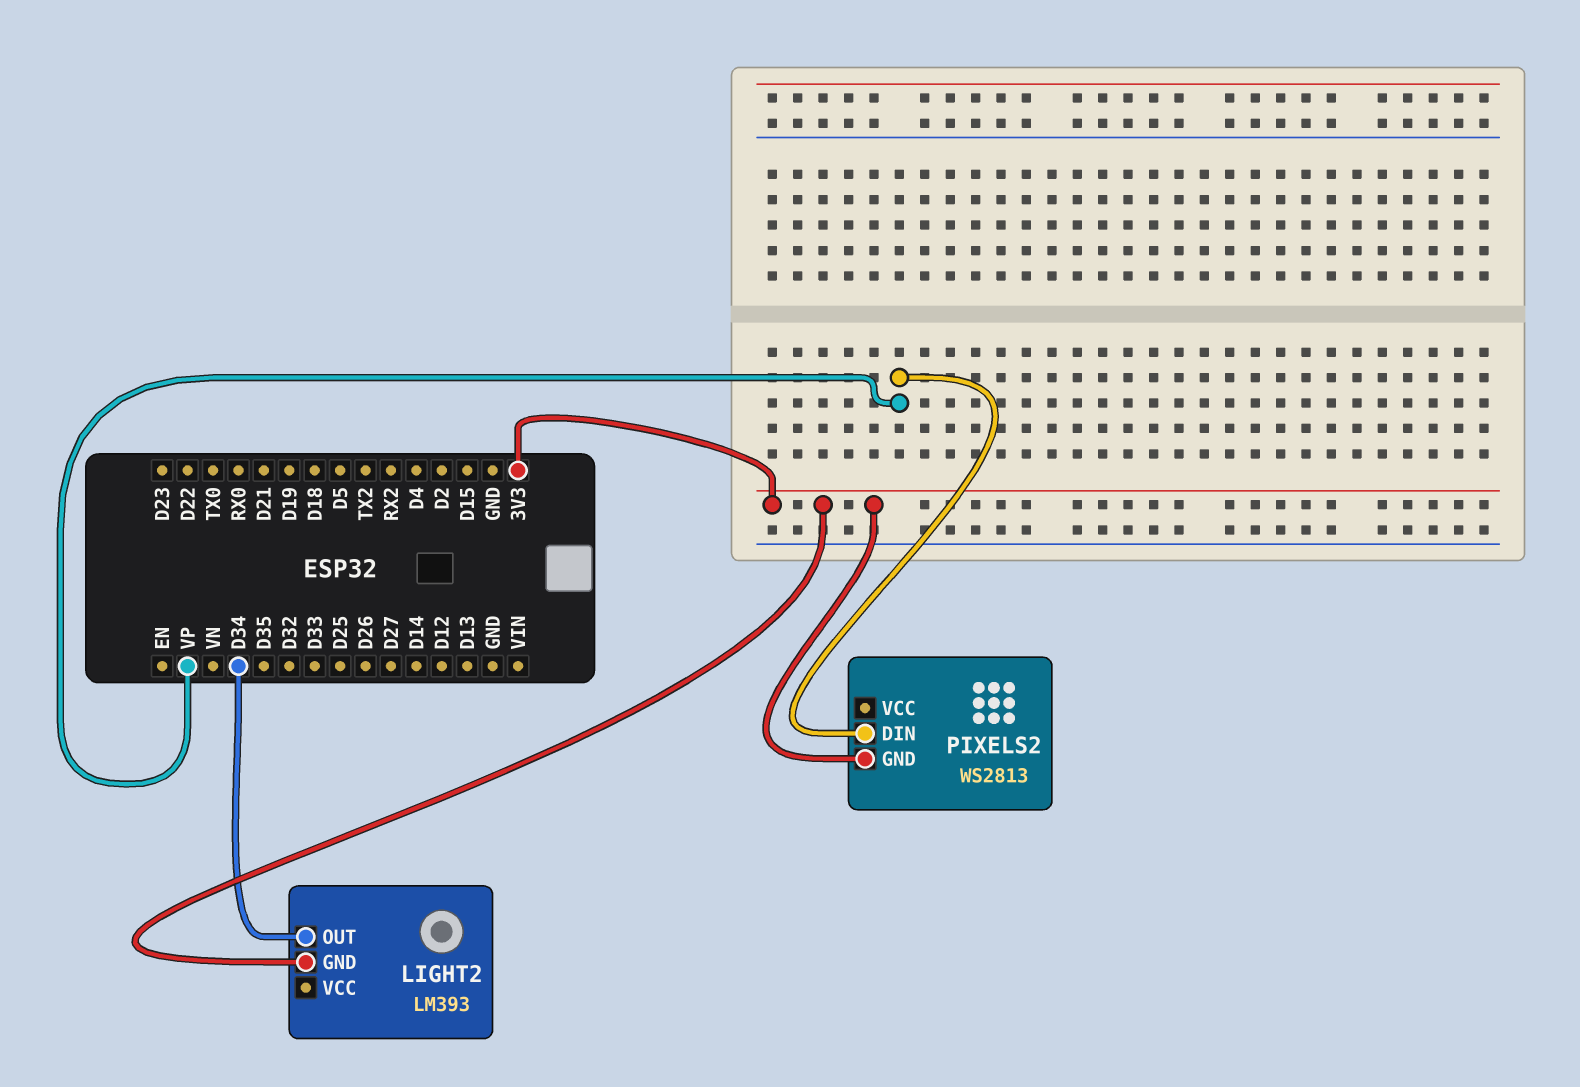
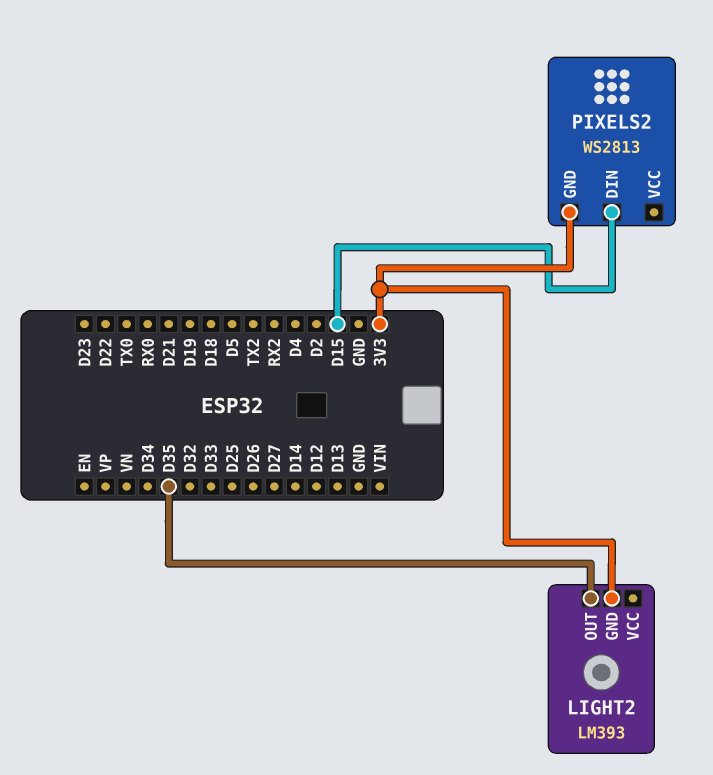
LIGHT2 pin OUT: D34 -> D35
PIXELS2 pin DIN: VP -> D15

